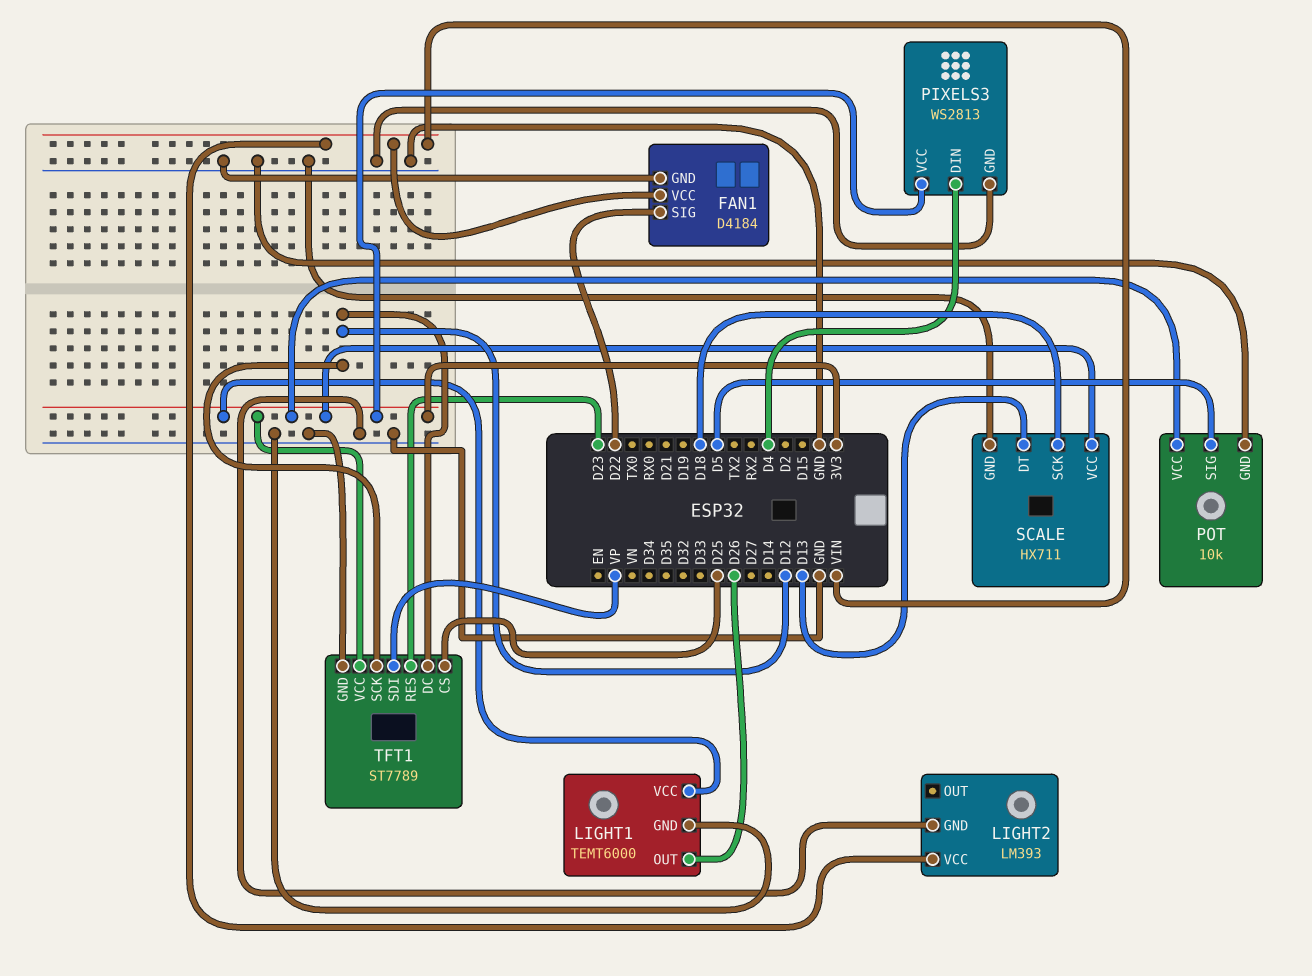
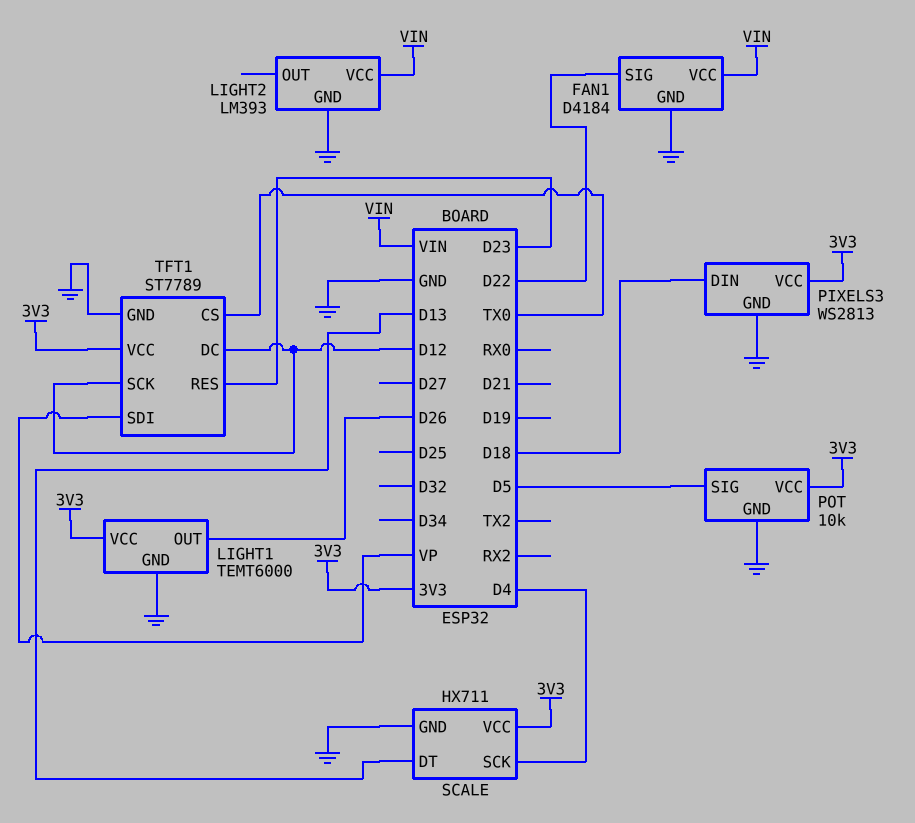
PIXELS3 pin DIN: D4 -> D18
SCALE pin SCK: D18 -> D4
TFT1 pin CS: D25 -> TX0

